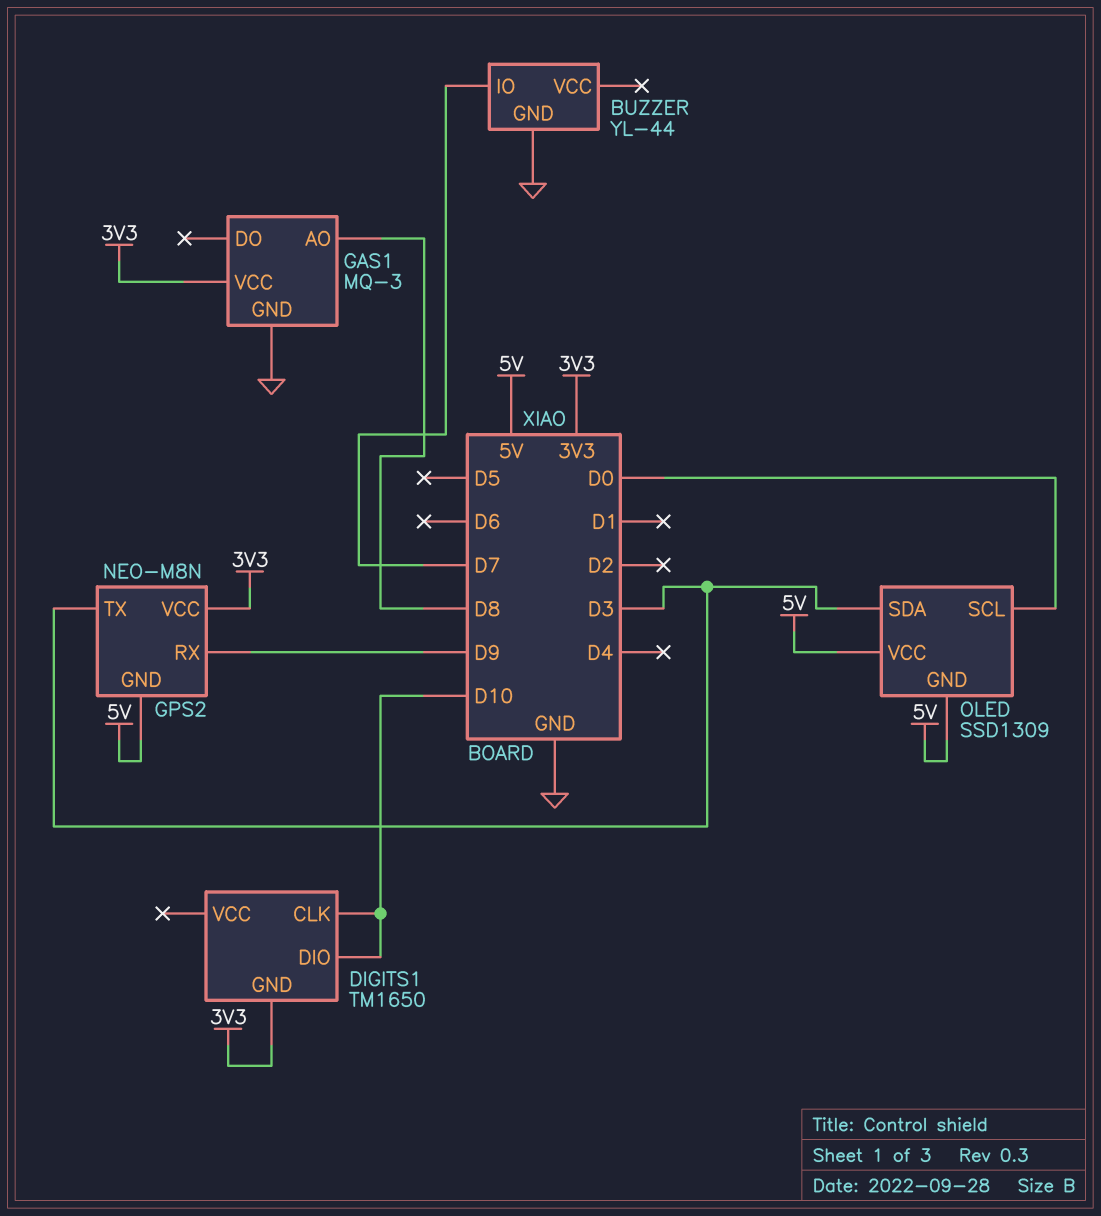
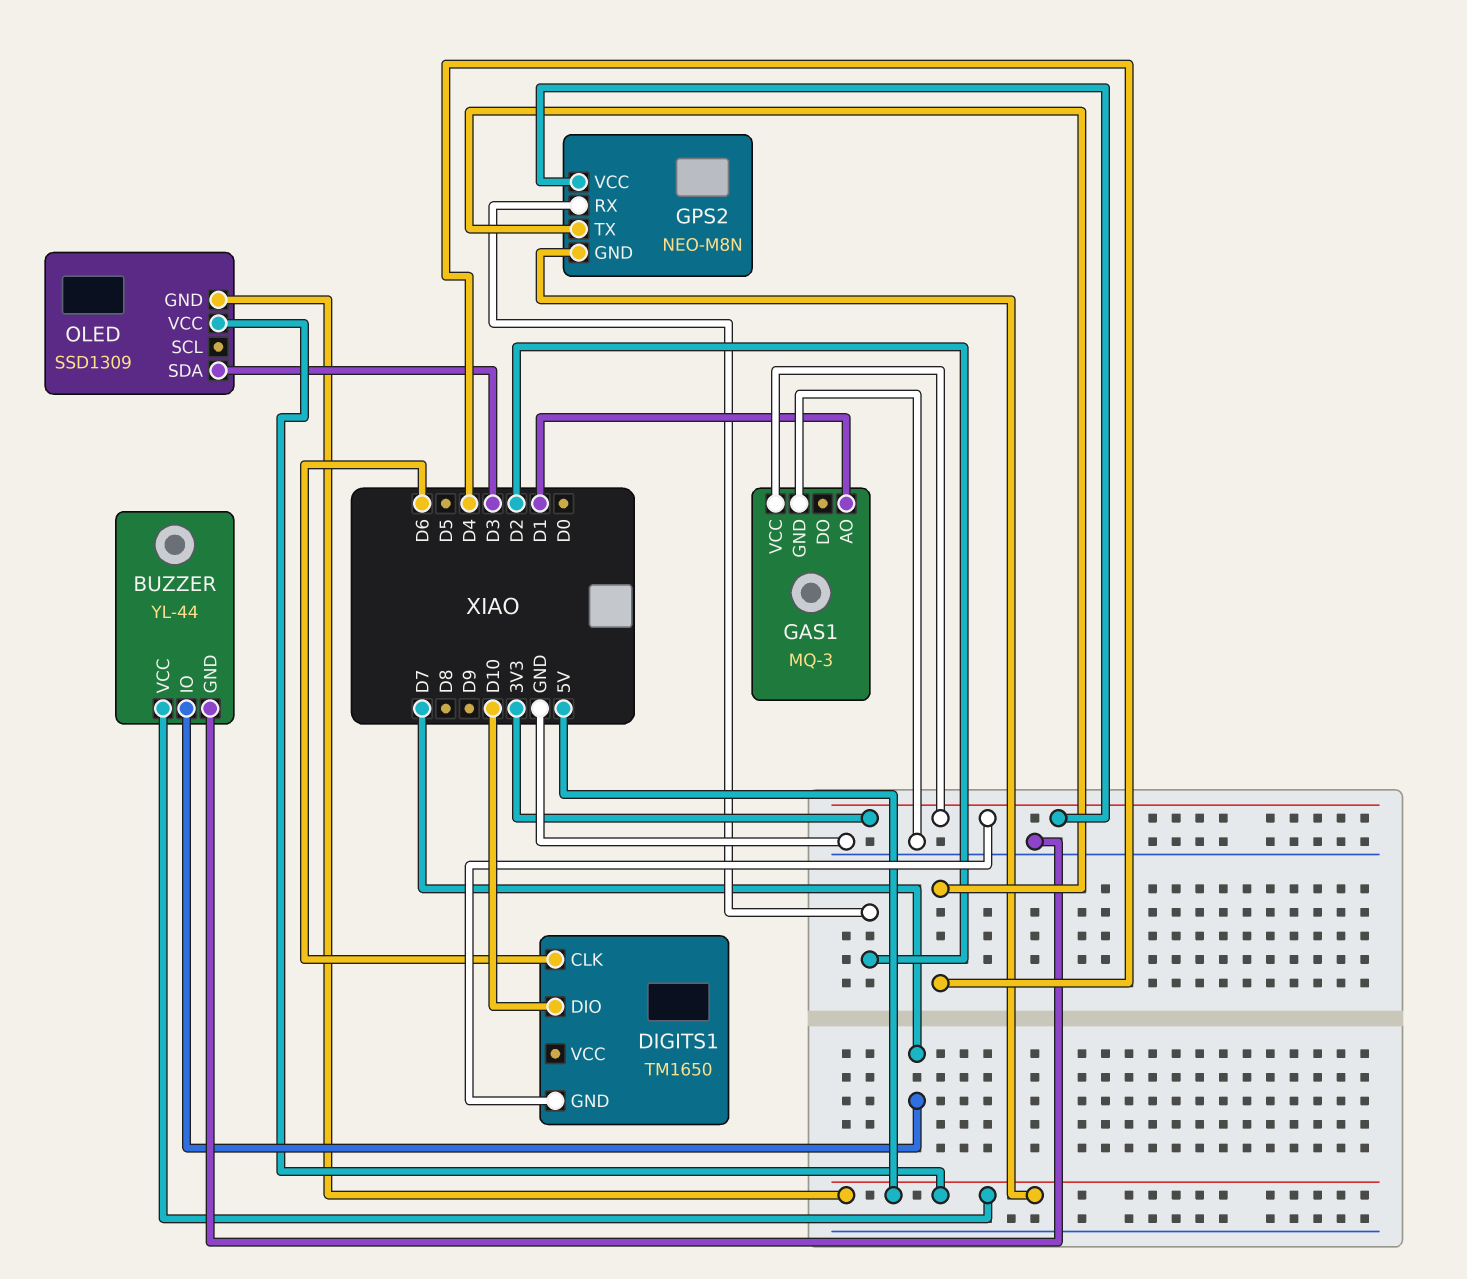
BUZZER pin VCC: none -> 5V
DIGITS1 pin CLK: D10 -> D6
GAS1 pin AO: D8 -> D1
GPS2 pin RX: D9 -> D2
GPS2 pin TX: D3 -> D4
OLED pin SCL: D0 -> none

